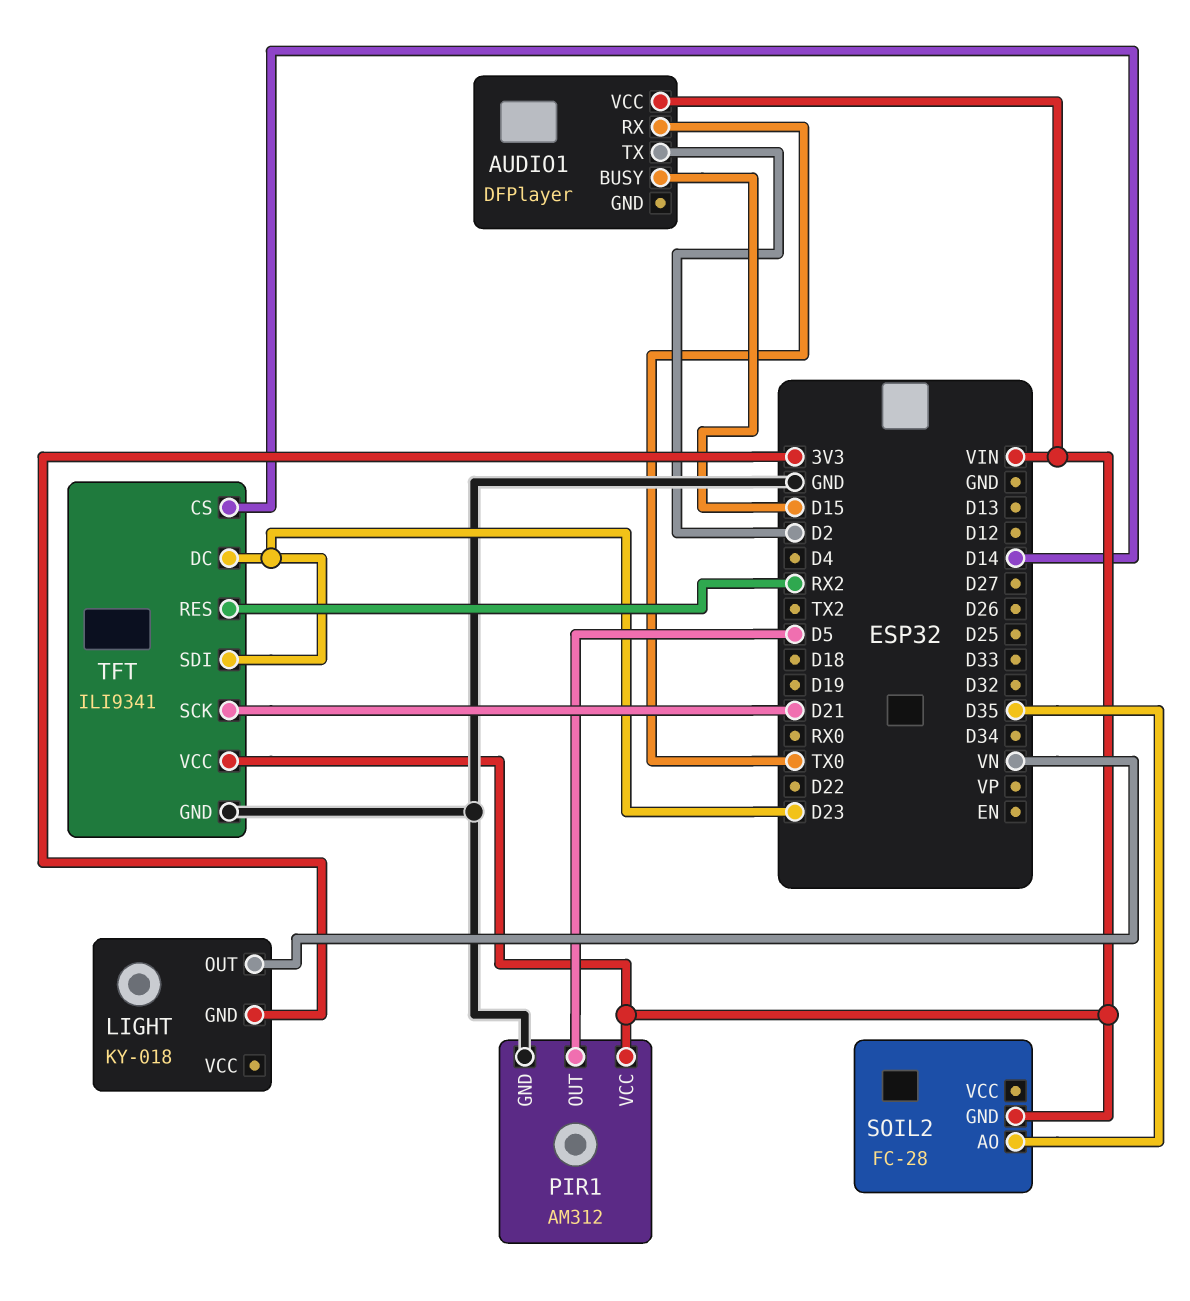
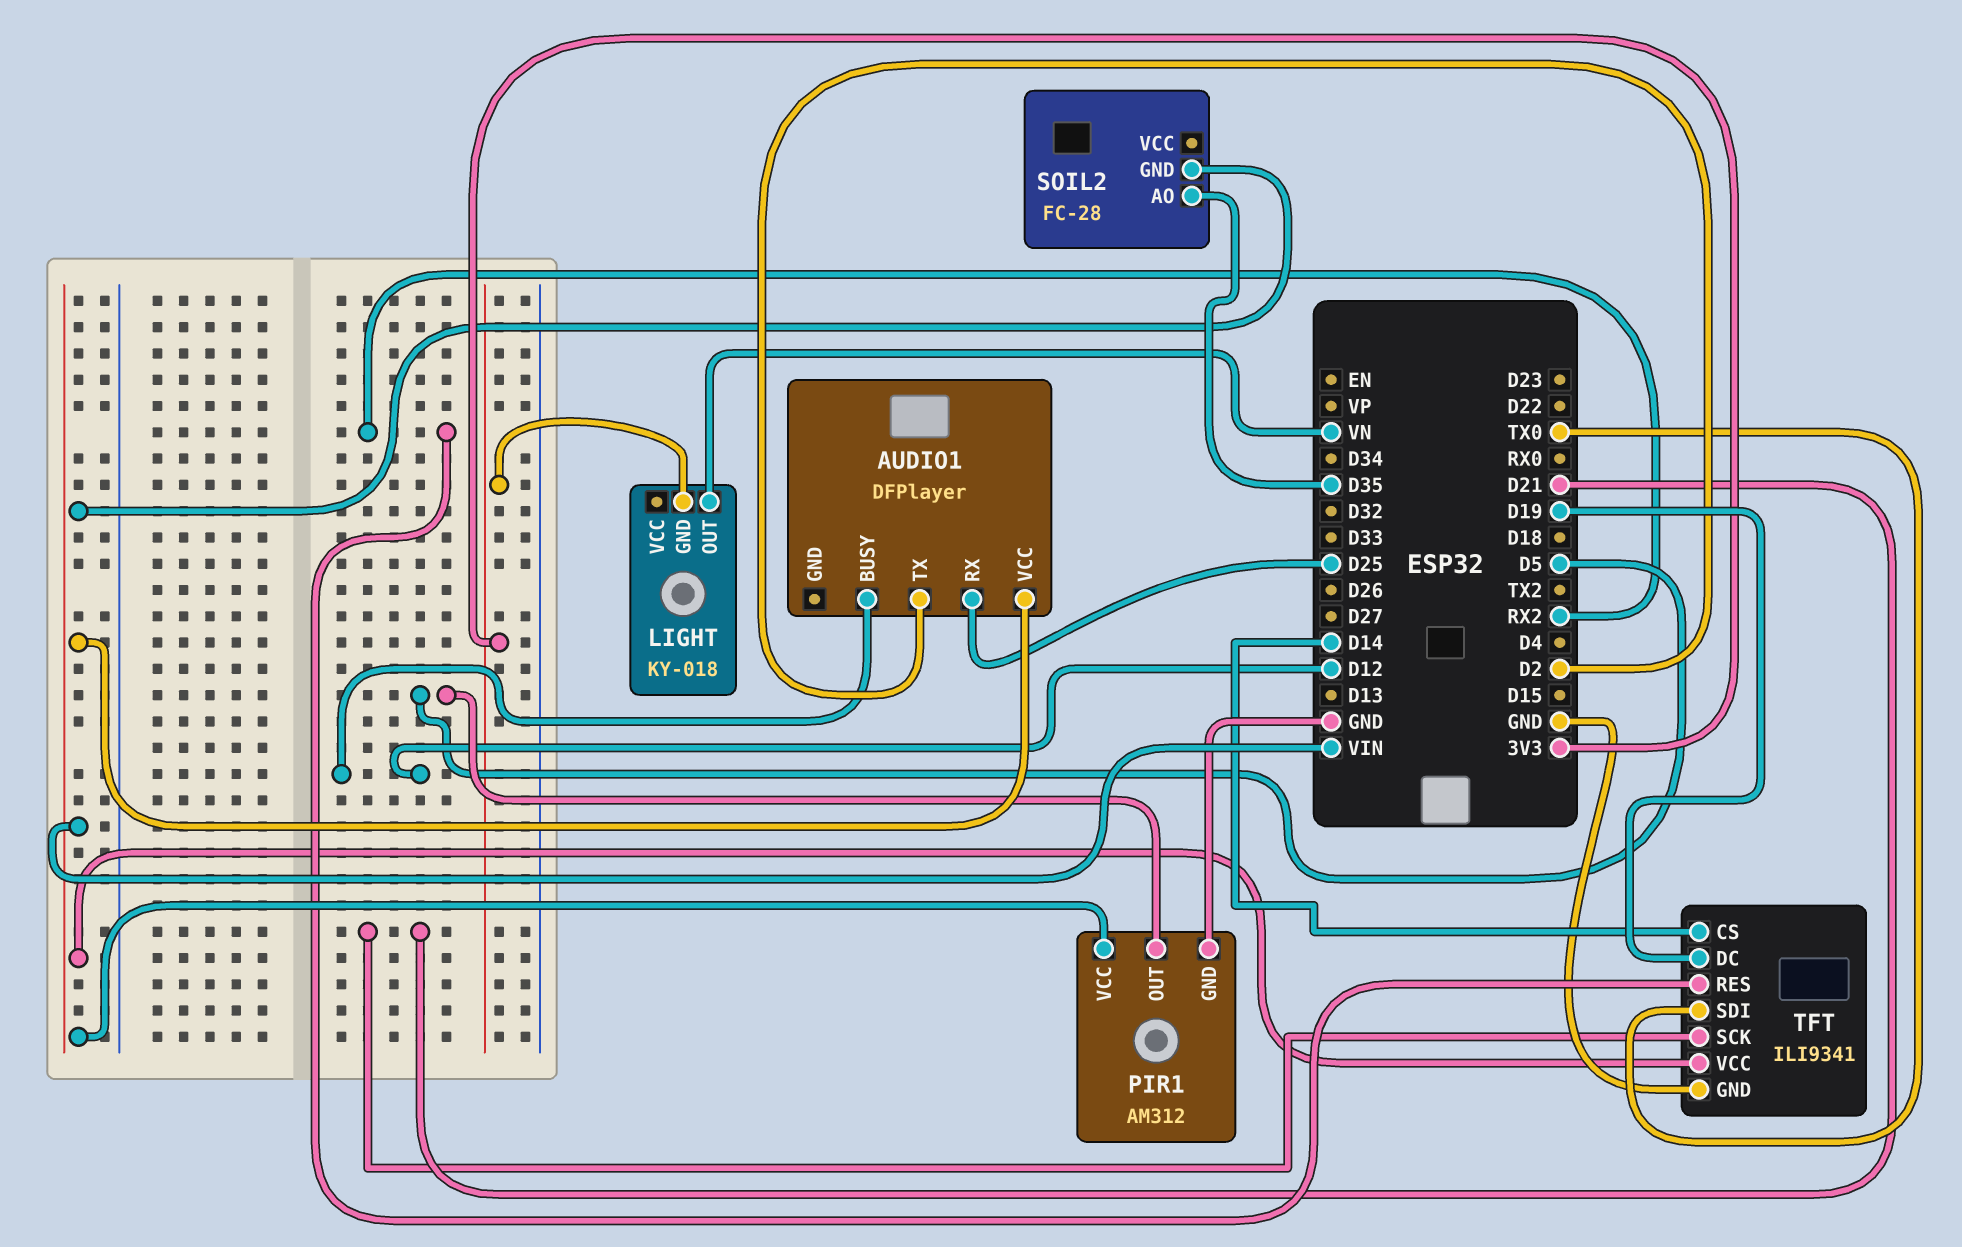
AUDIO1 pin BUSY: D15 -> D12
AUDIO1 pin RX: TX0 -> D25
TFT pin DC: D23 -> D19
TFT pin SDI: D23 -> TX0

